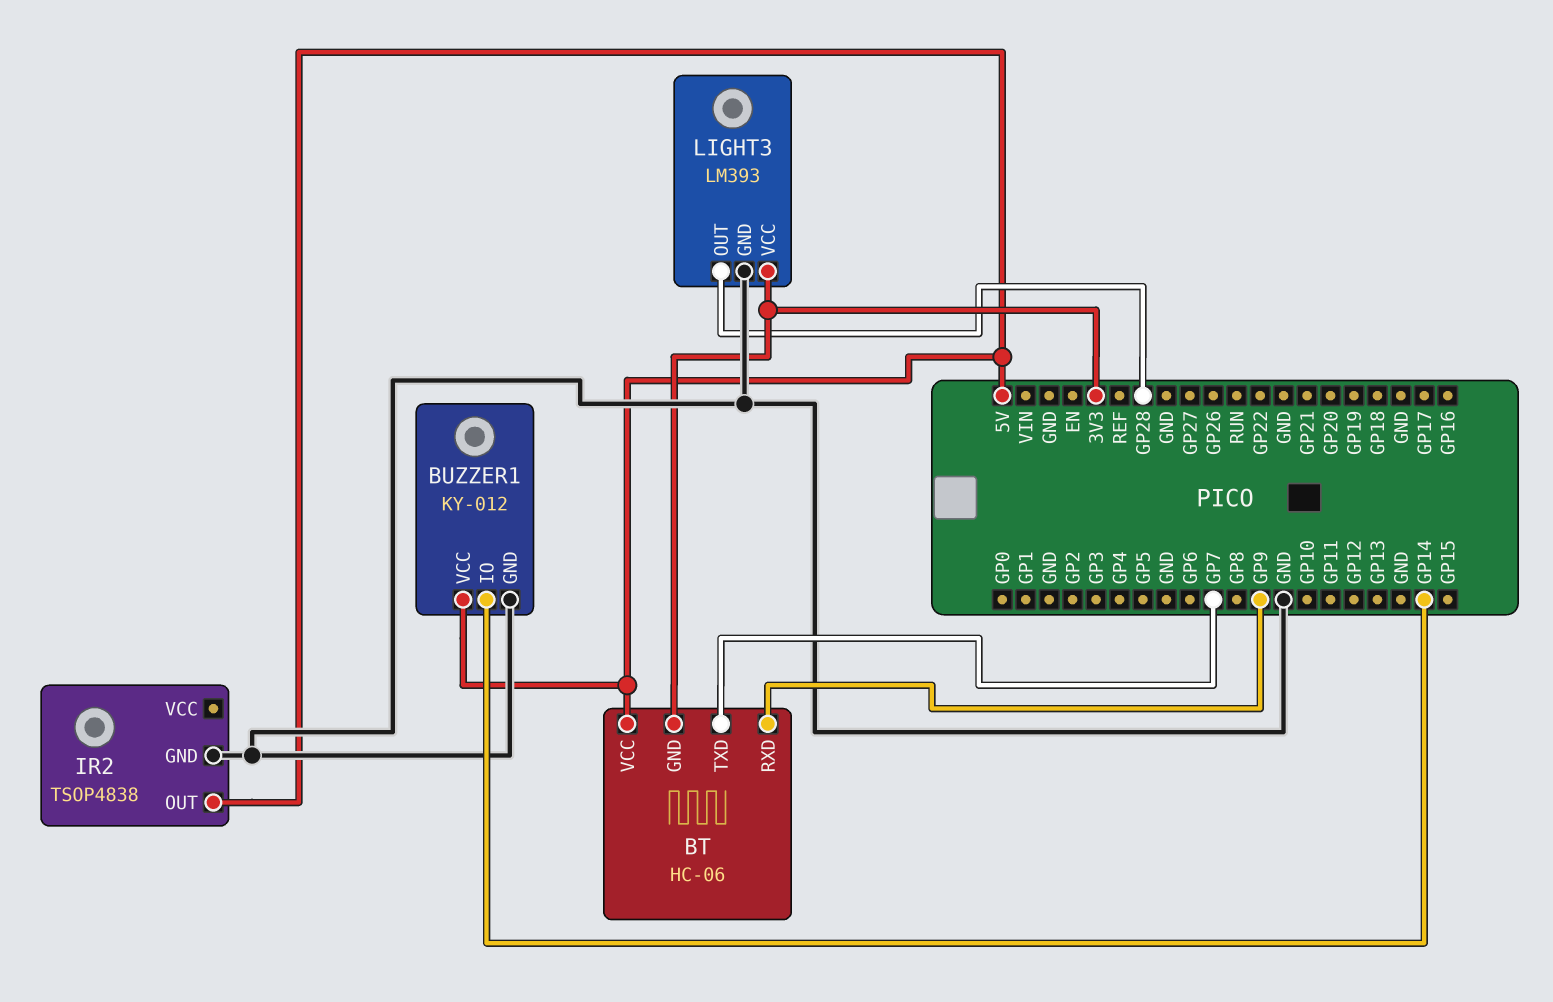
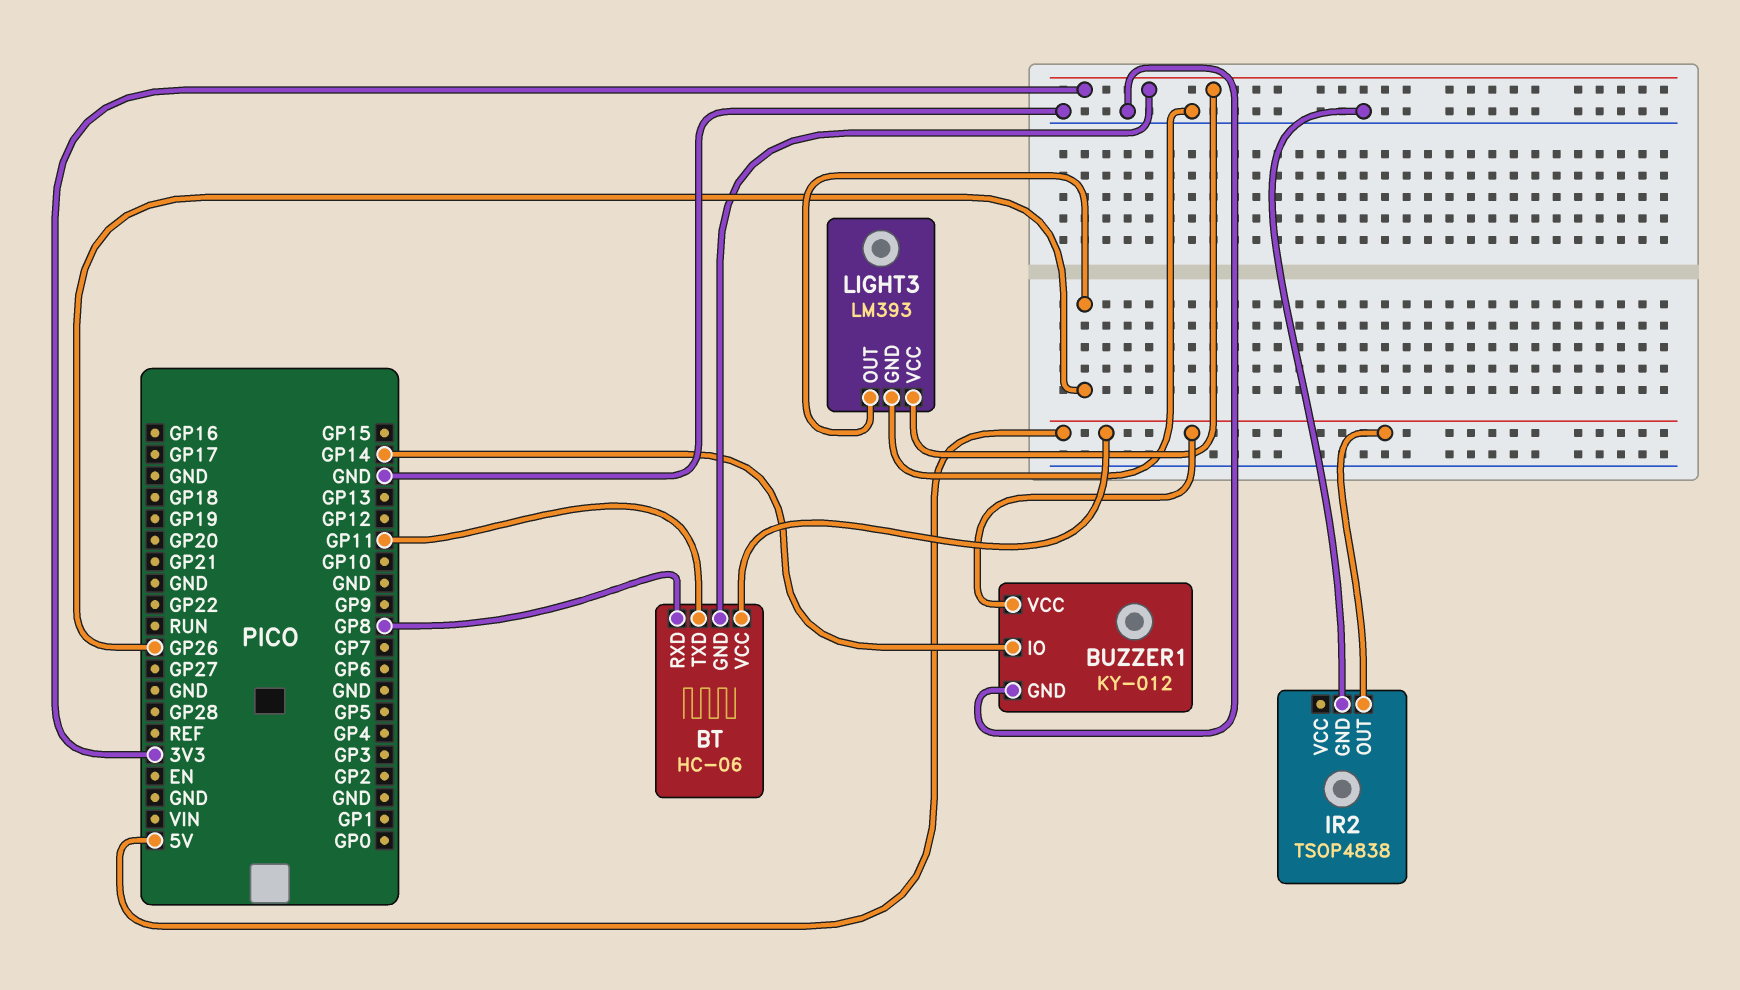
BT pin RXD: GP9 -> GP8
BT pin TXD: GP7 -> GP11
LIGHT3 pin OUT: GP28 -> GP26

